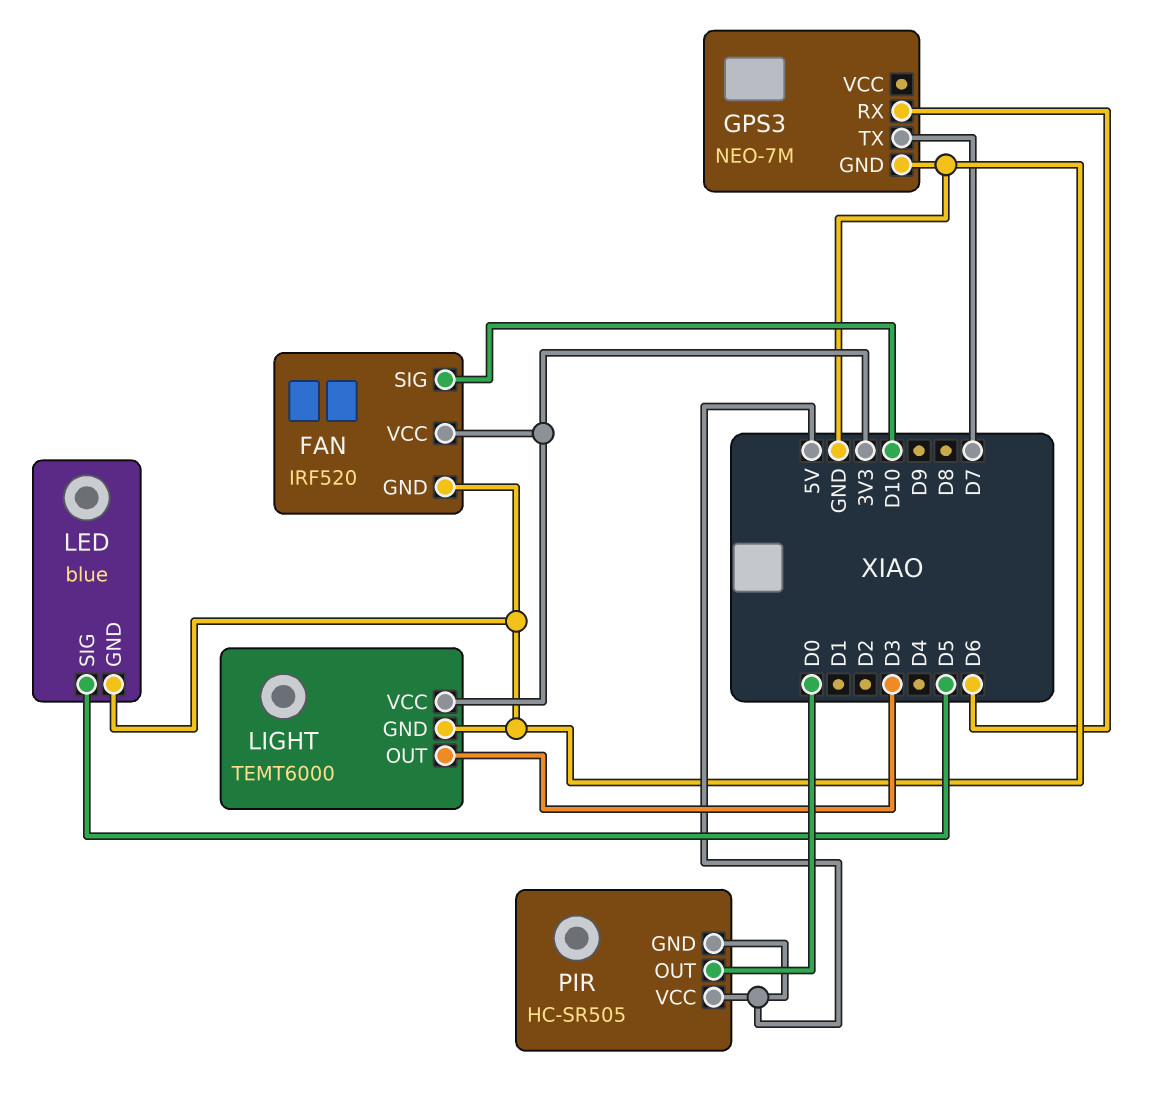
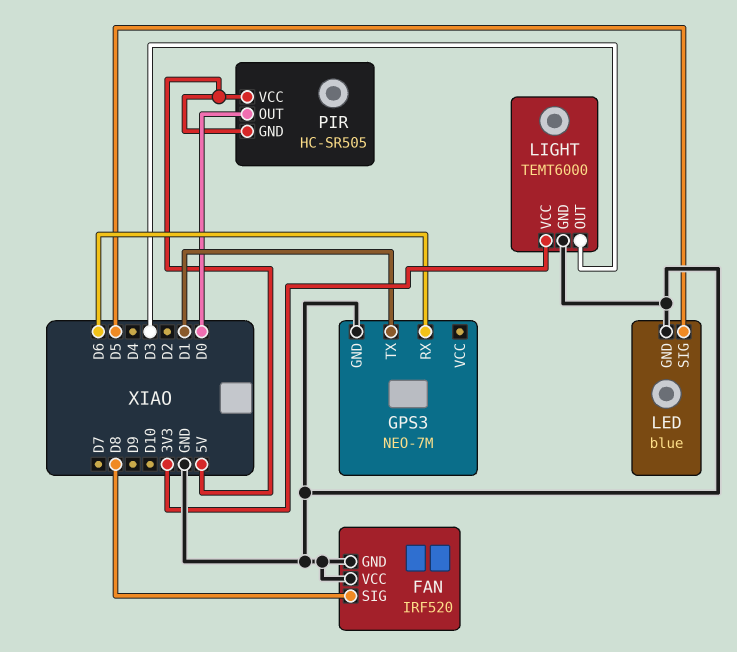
FAN pin SIG: D10 -> D8
FAN pin VCC: 3V3 -> GND
GPS3 pin TX: D7 -> D1

